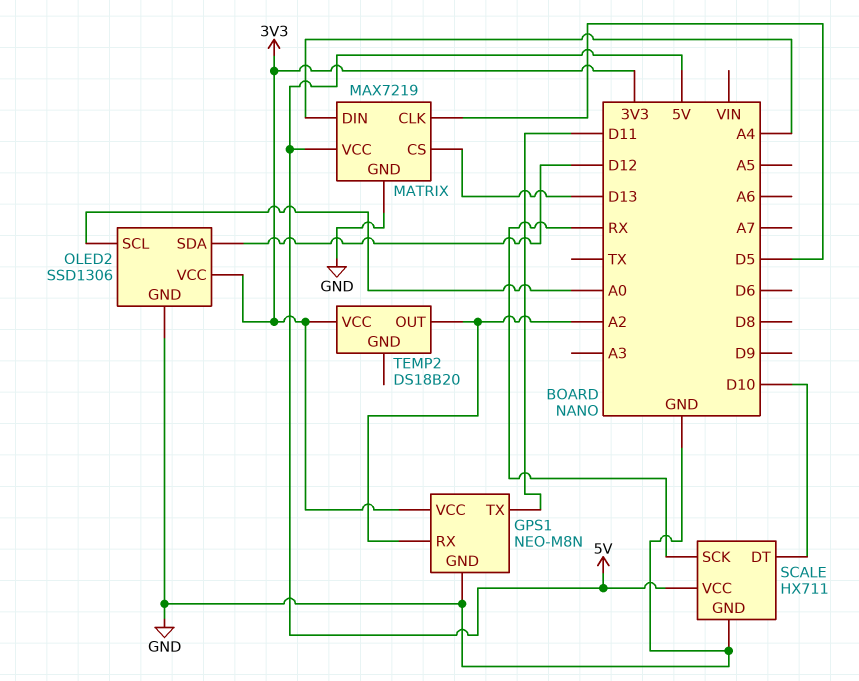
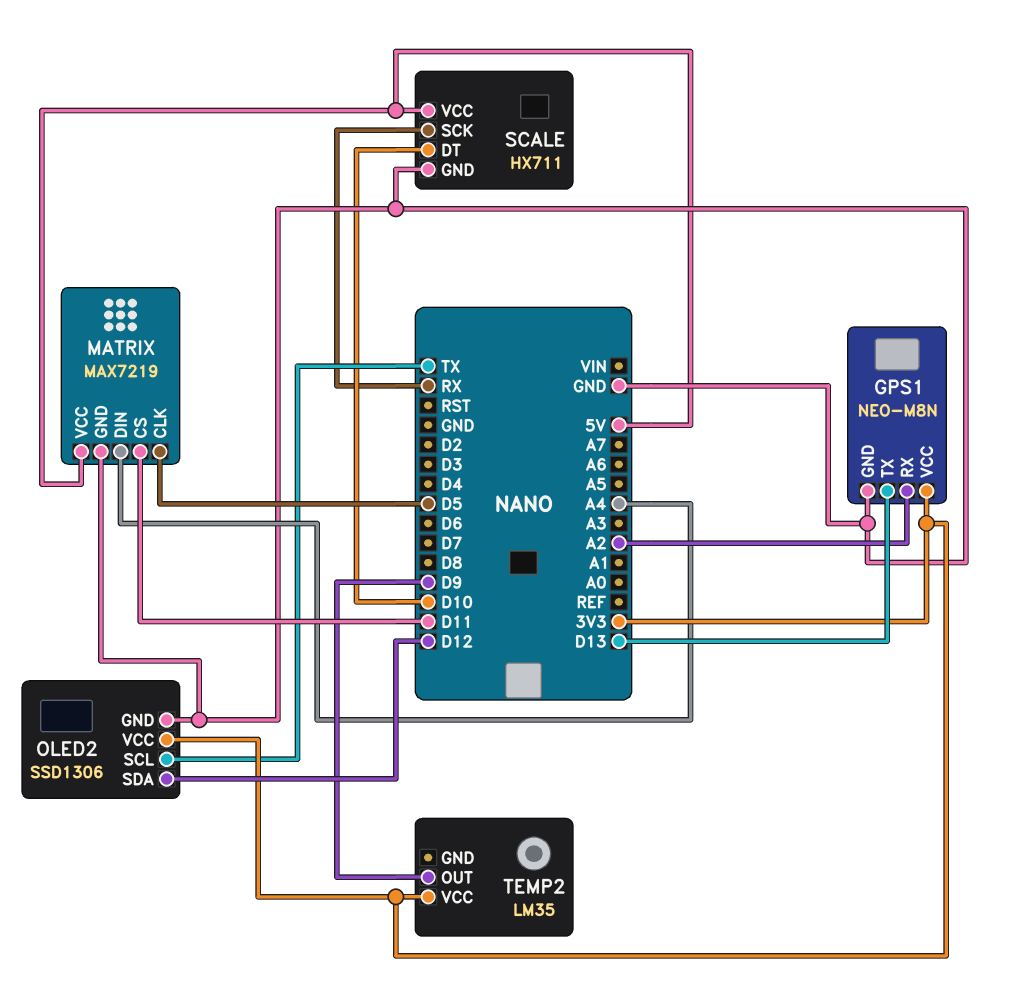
GPS1 pin TX: D11 -> D13
MATRIX pin CS: D13 -> D11
OLED2 pin SCL: A0 -> TX
TEMP2: DS18B20 -> LM35
TEMP2 pin OUT: A2 -> D9

